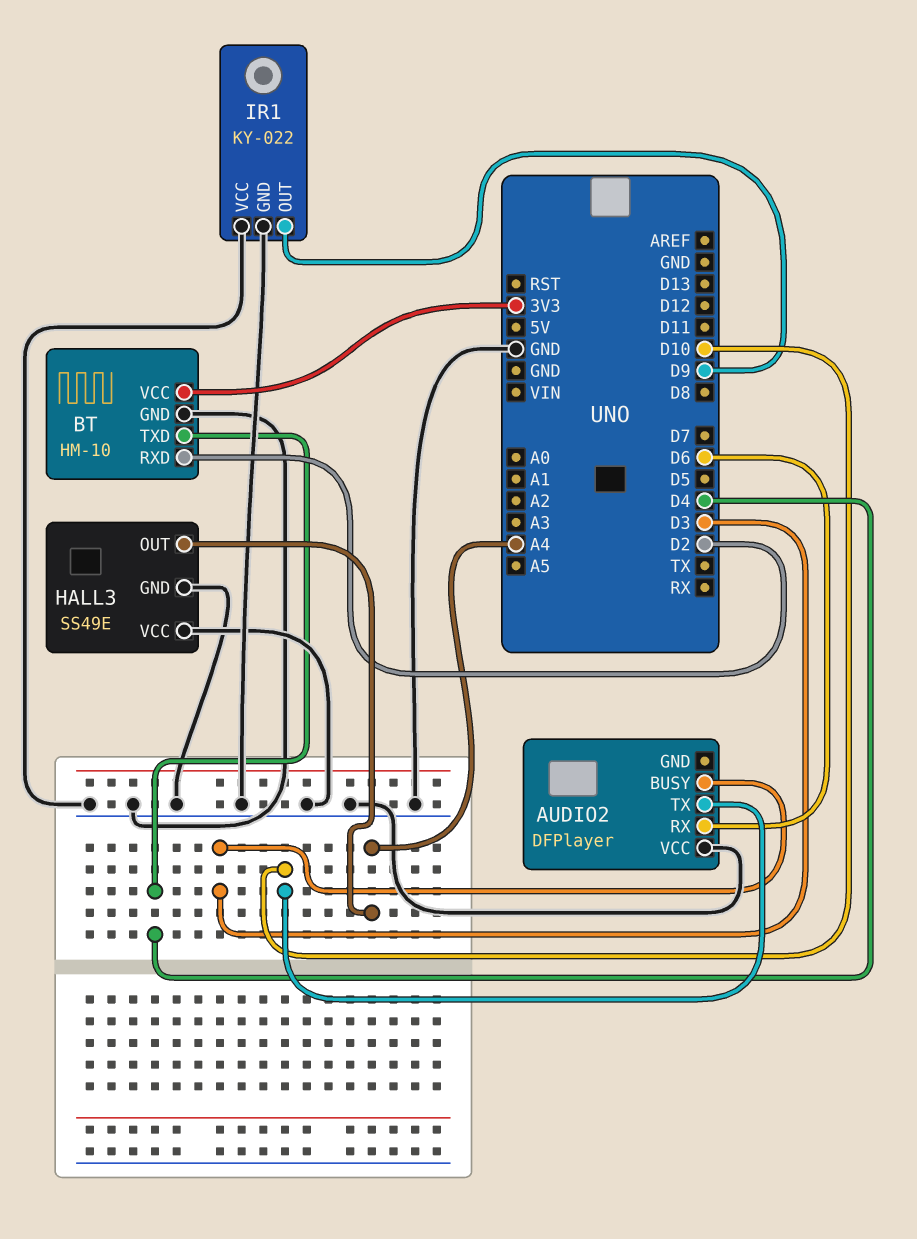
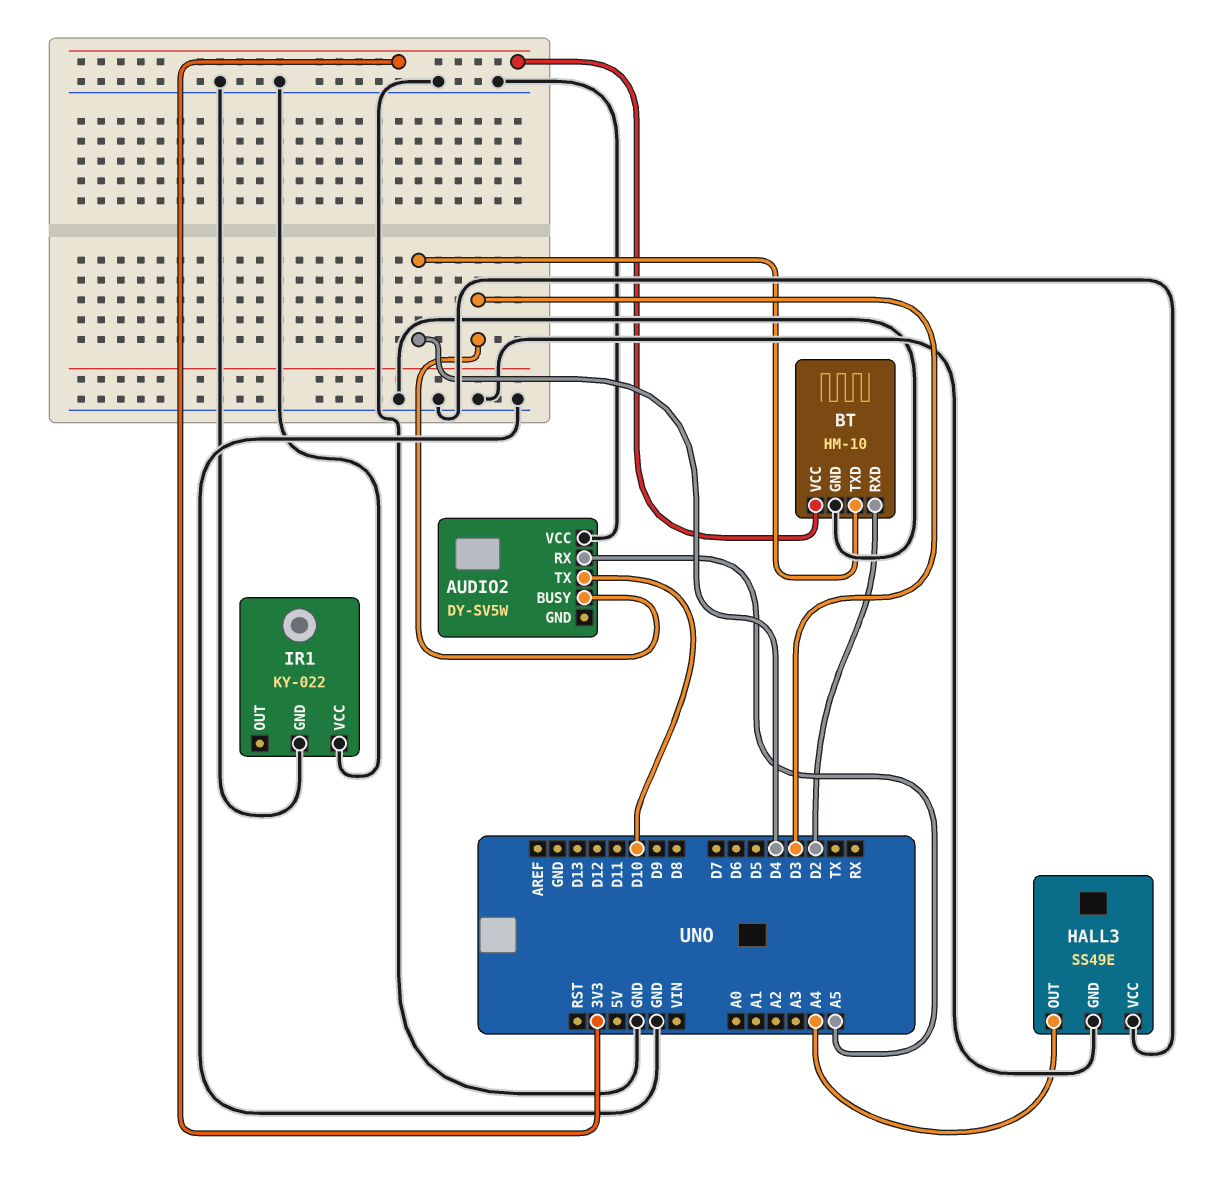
AUDIO2: DFPlayer -> DY-SV5W
AUDIO2 pin RX: D6 -> A5
IR1 pin OUT: D9 -> none

